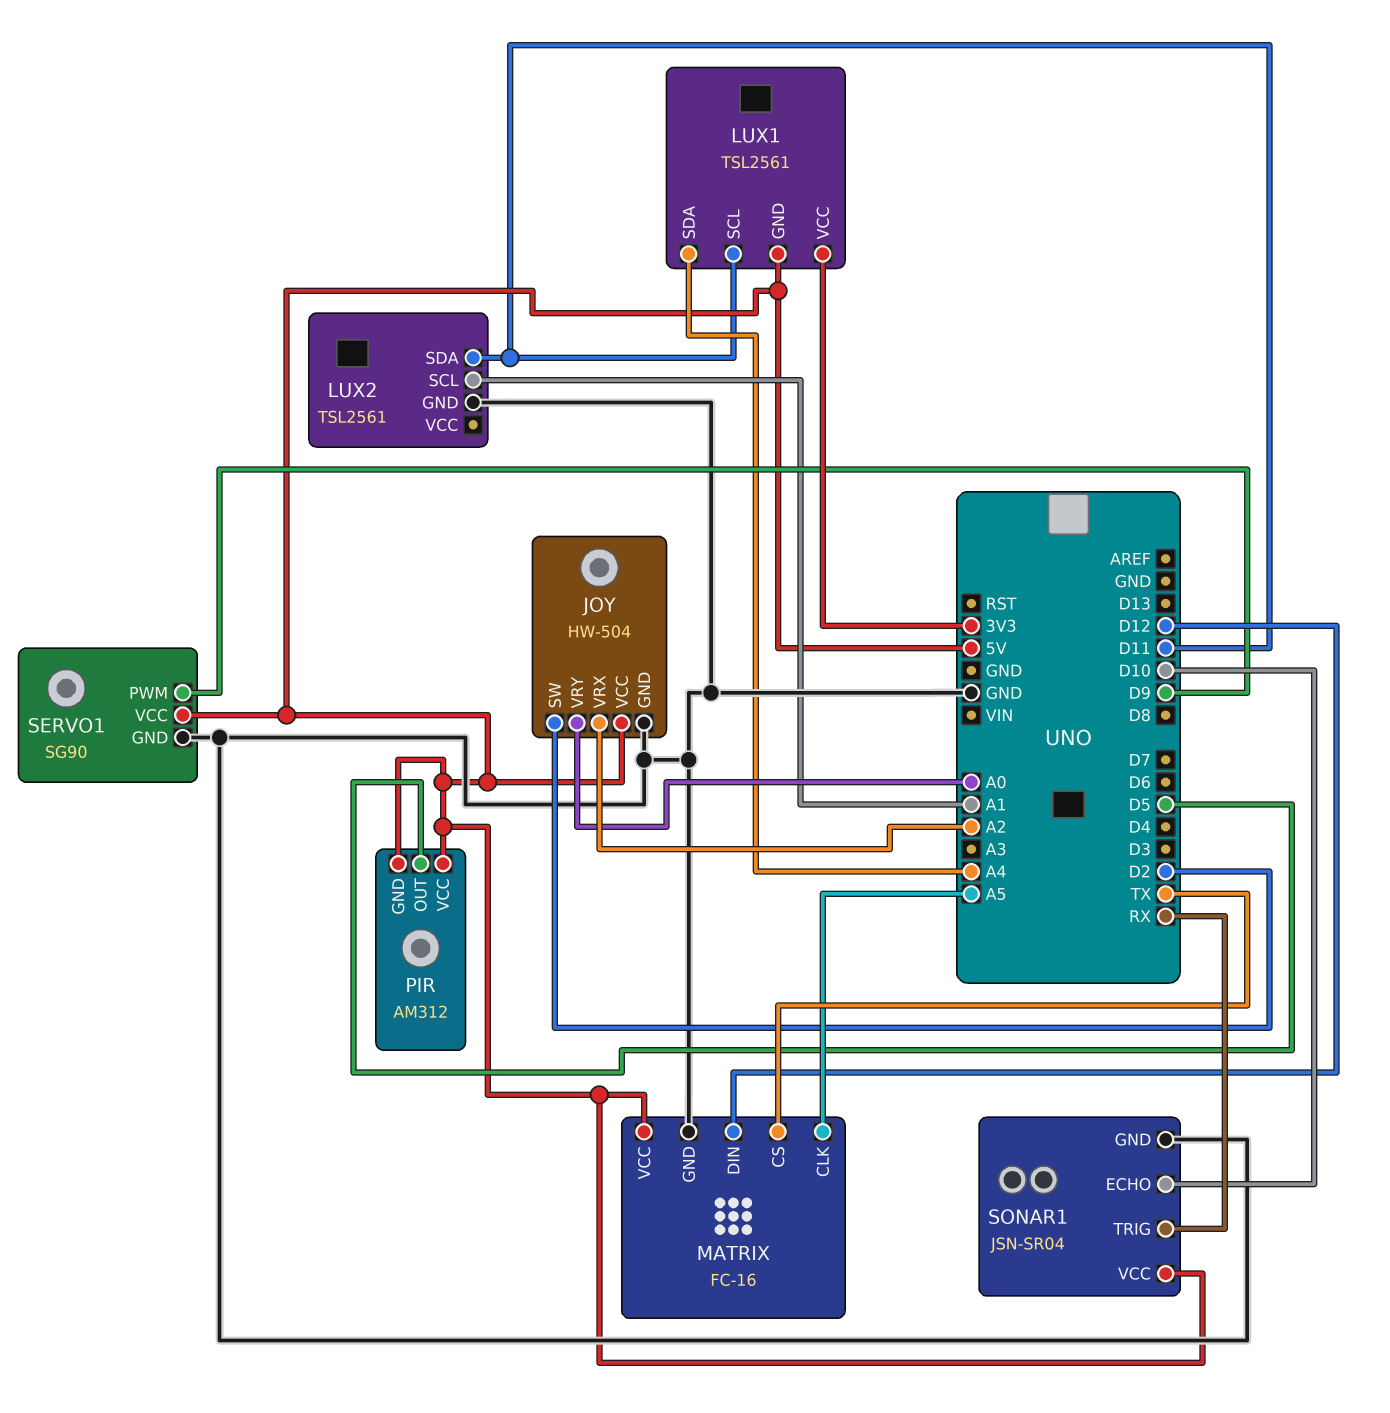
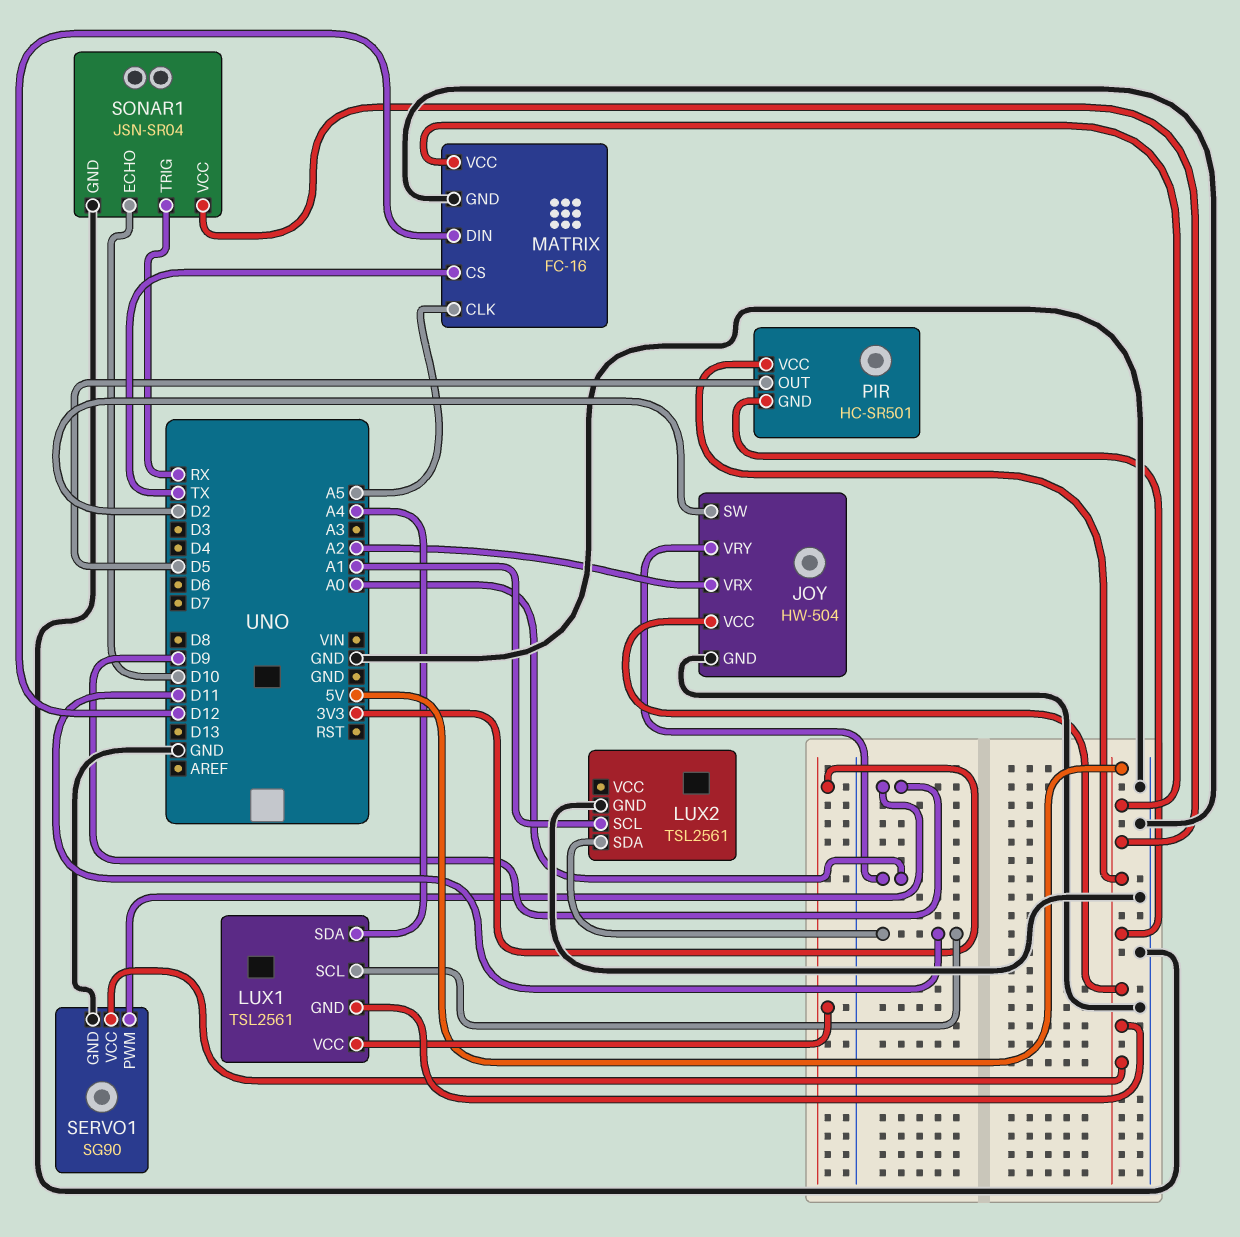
PIR: AM312 -> HC-SR501

